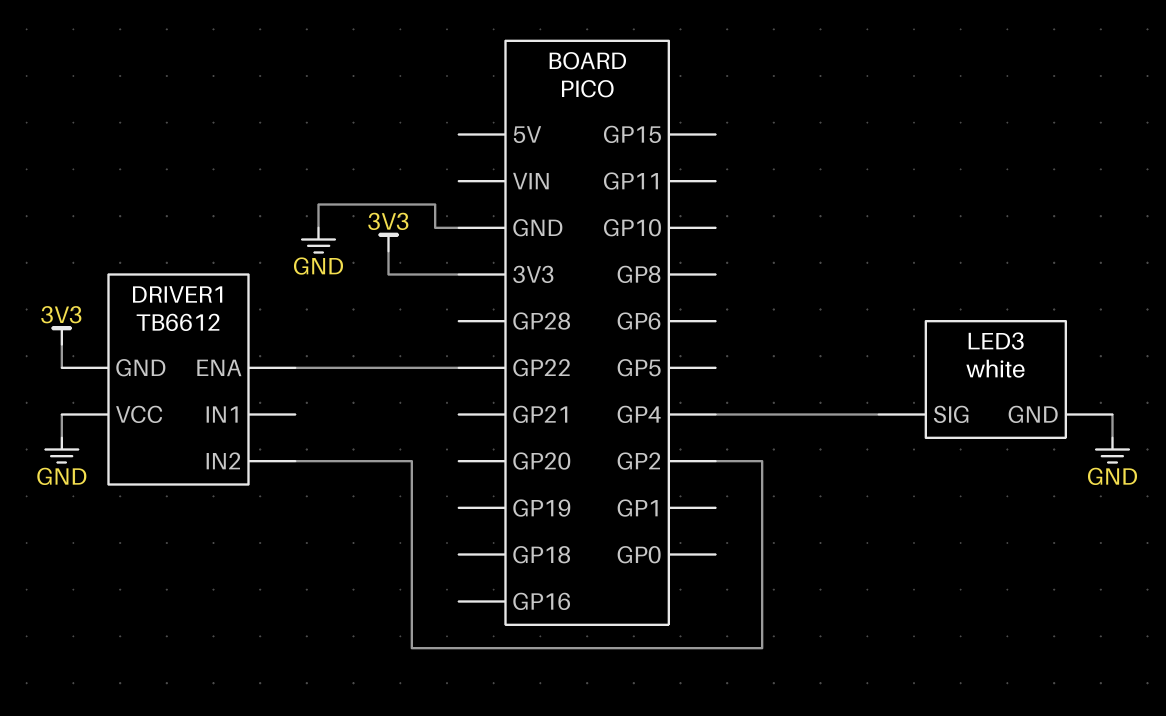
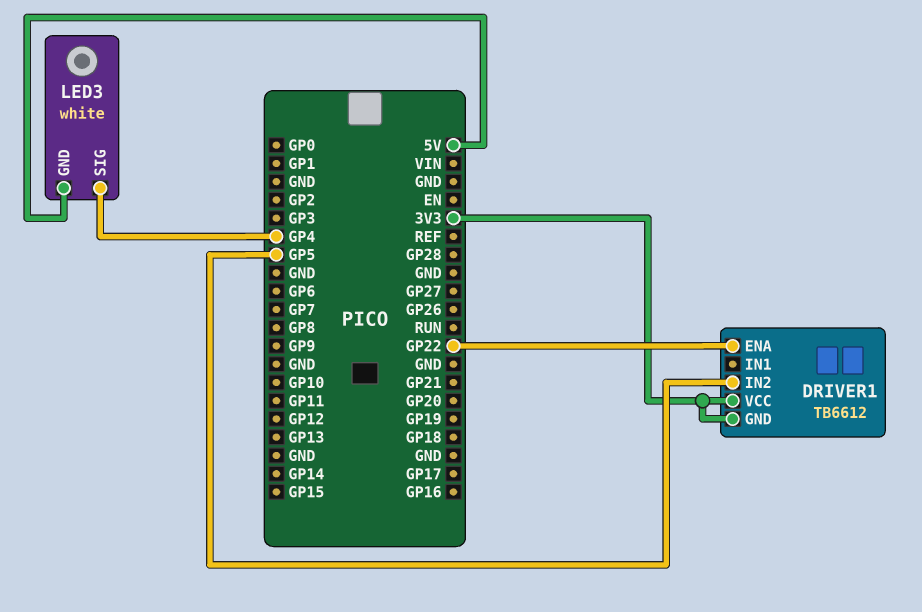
DRIVER1 pin IN2: GP2 -> GP5
DRIVER1 pin VCC: GND -> 3V3
LED3 pin GND: GND -> 5V

